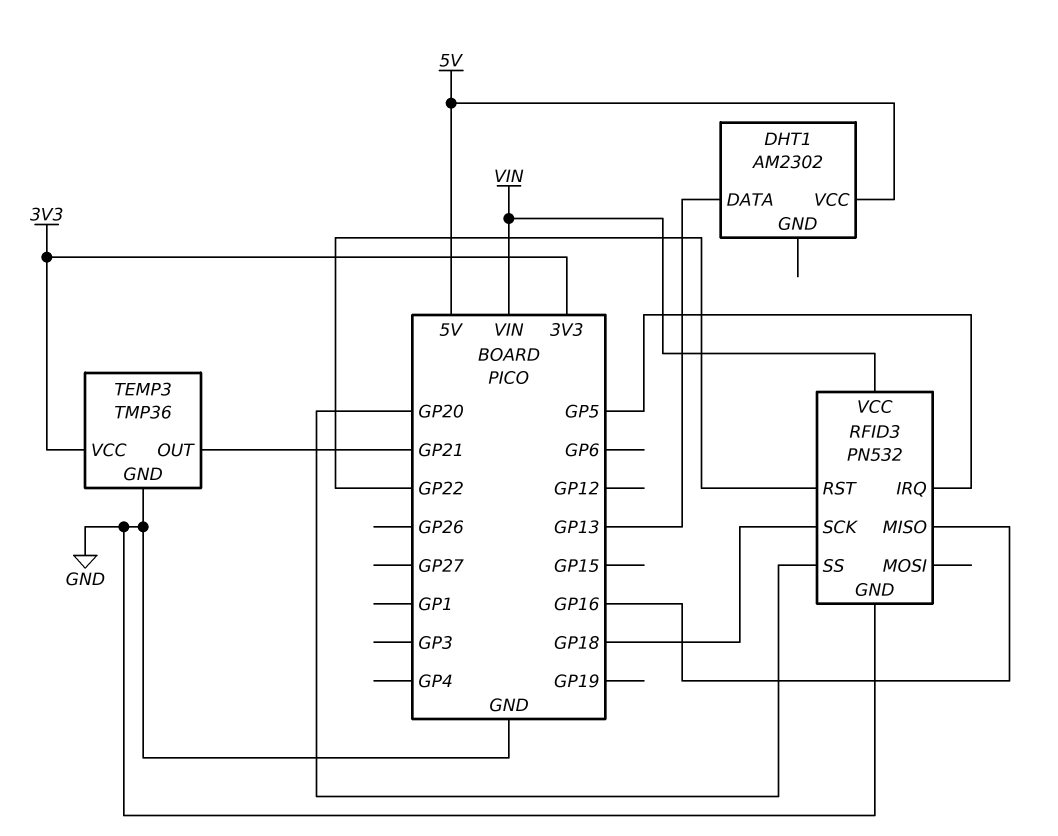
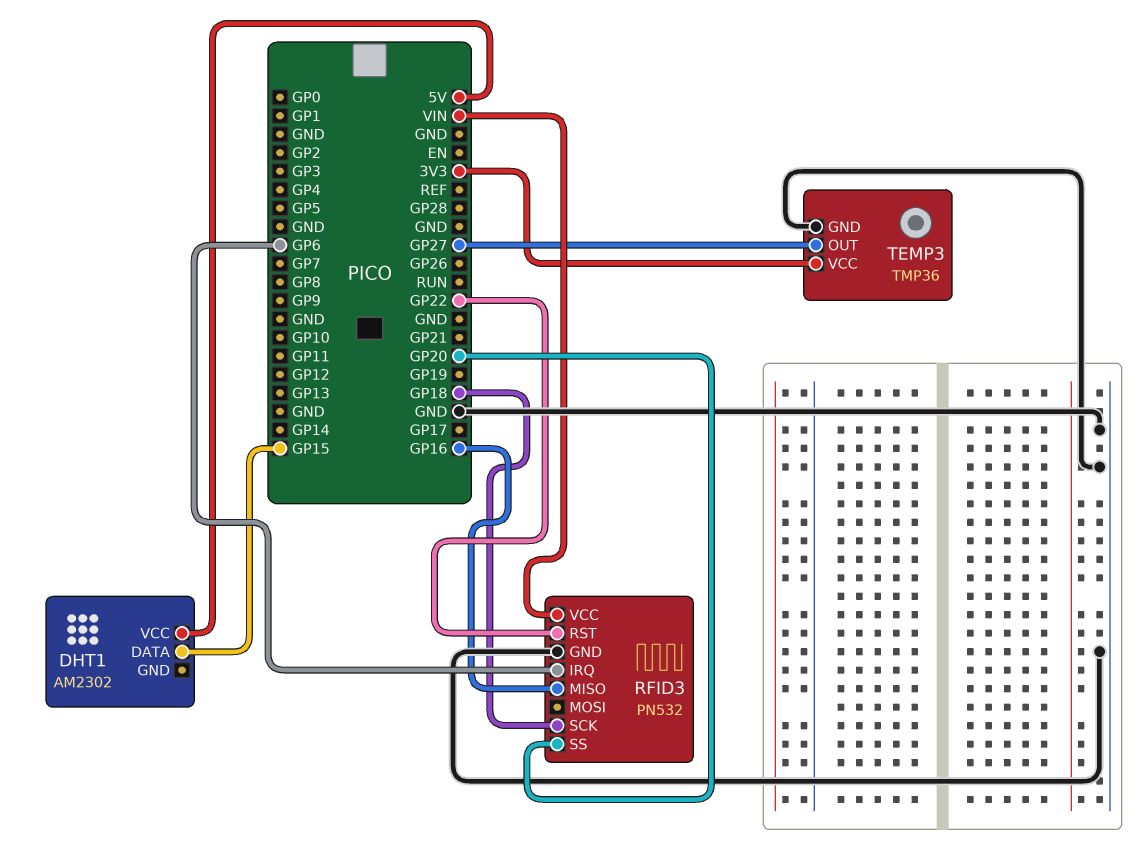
DHT1 pin DATA: GP13 -> GP15
RFID3 pin IRQ: GP5 -> GP6
TEMP3 pin OUT: GP21 -> GP27

